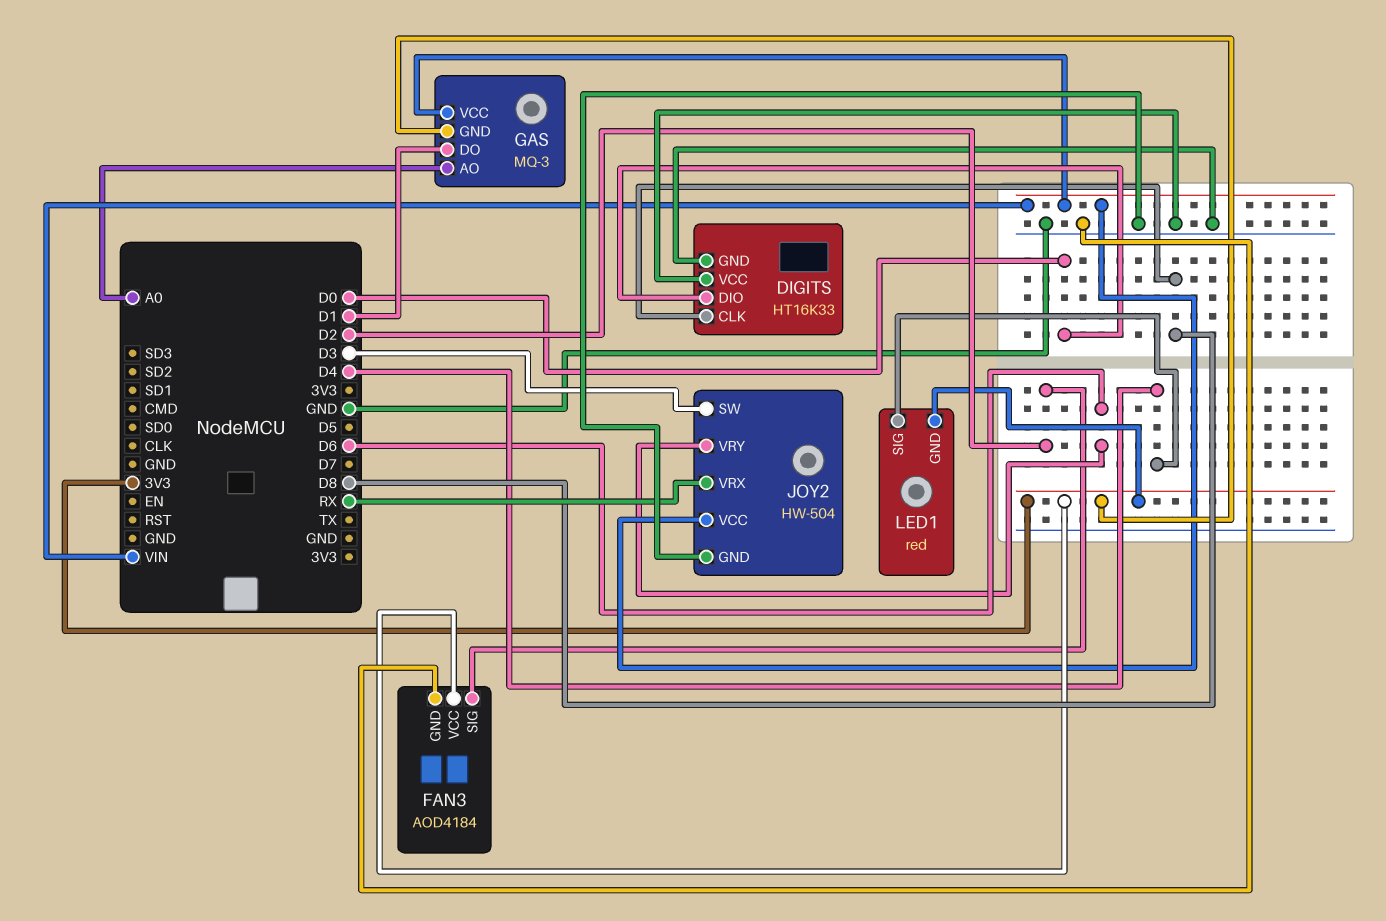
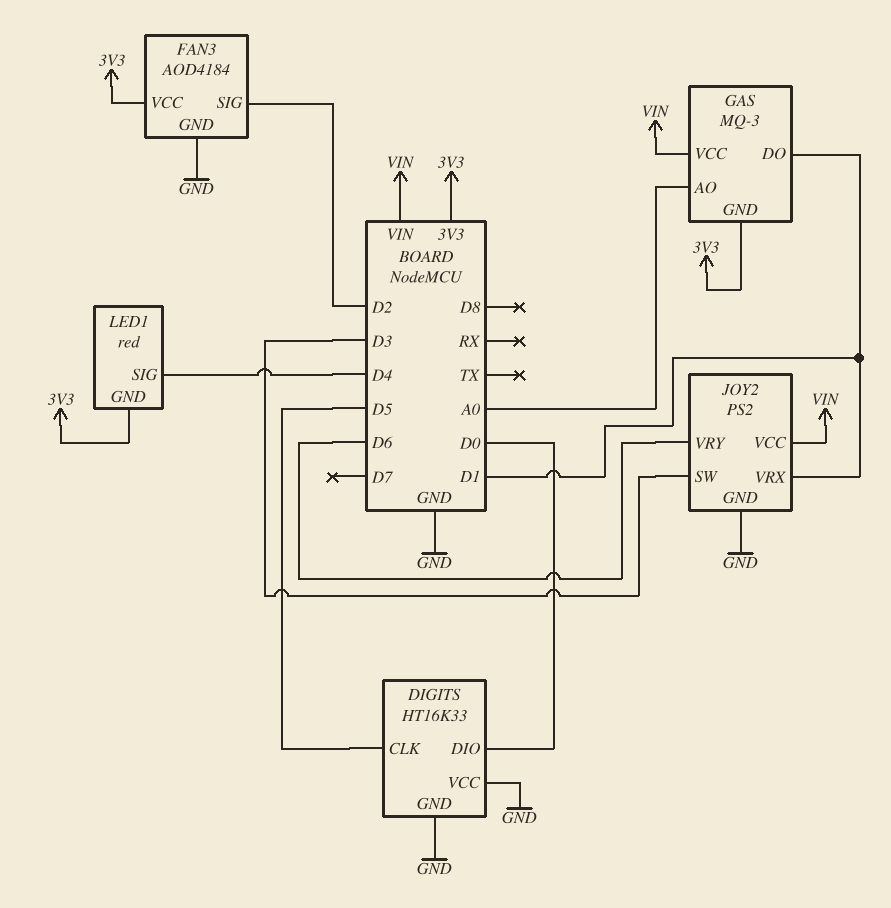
DIGITS pin CLK: D8 -> D5
JOY2: HW-504 -> PS2
JOY2 pin VRX: RX -> D1

